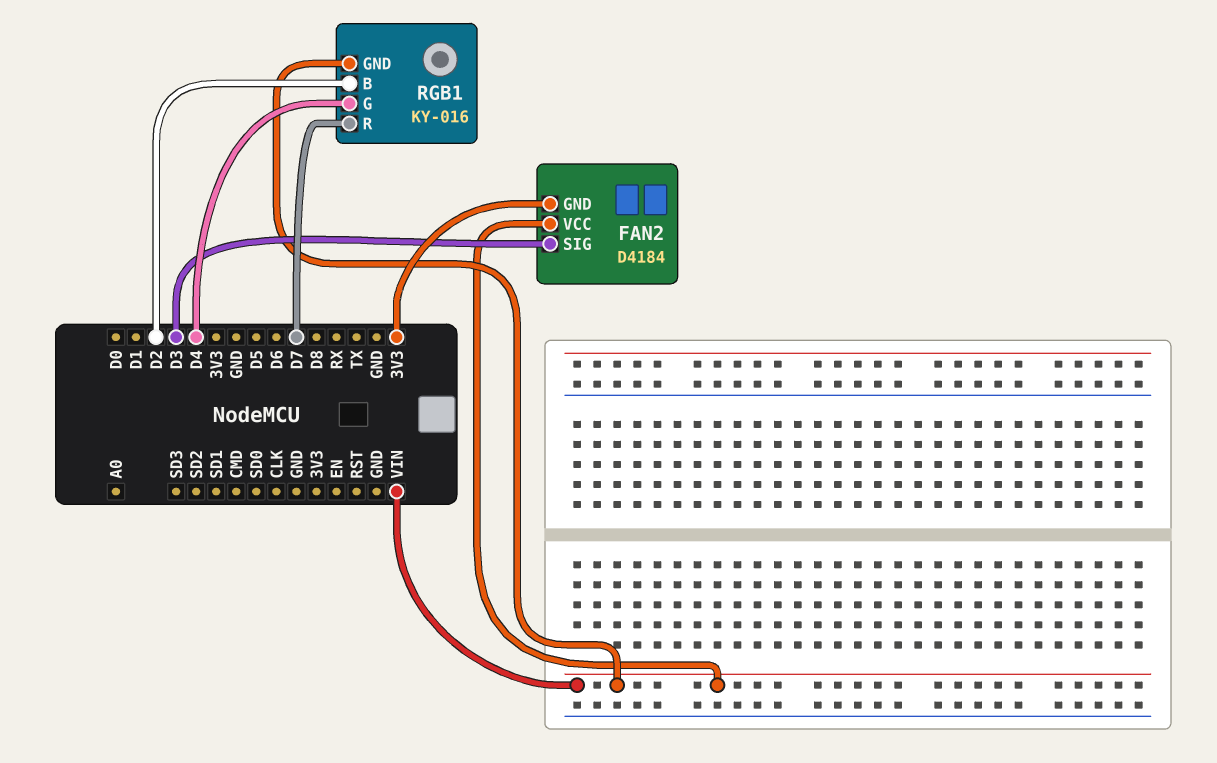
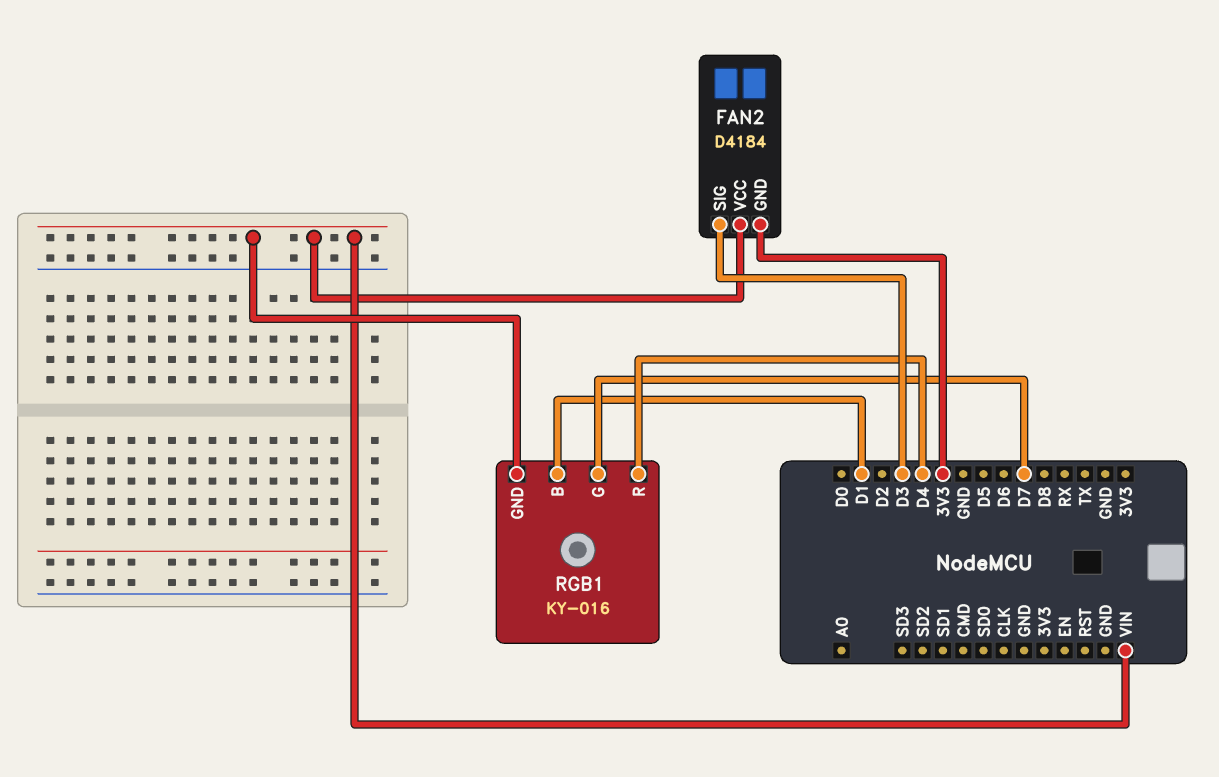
RGB1 pin B: D2 -> D1
RGB1 pin G: D4 -> D7
RGB1 pin R: D7 -> D4

